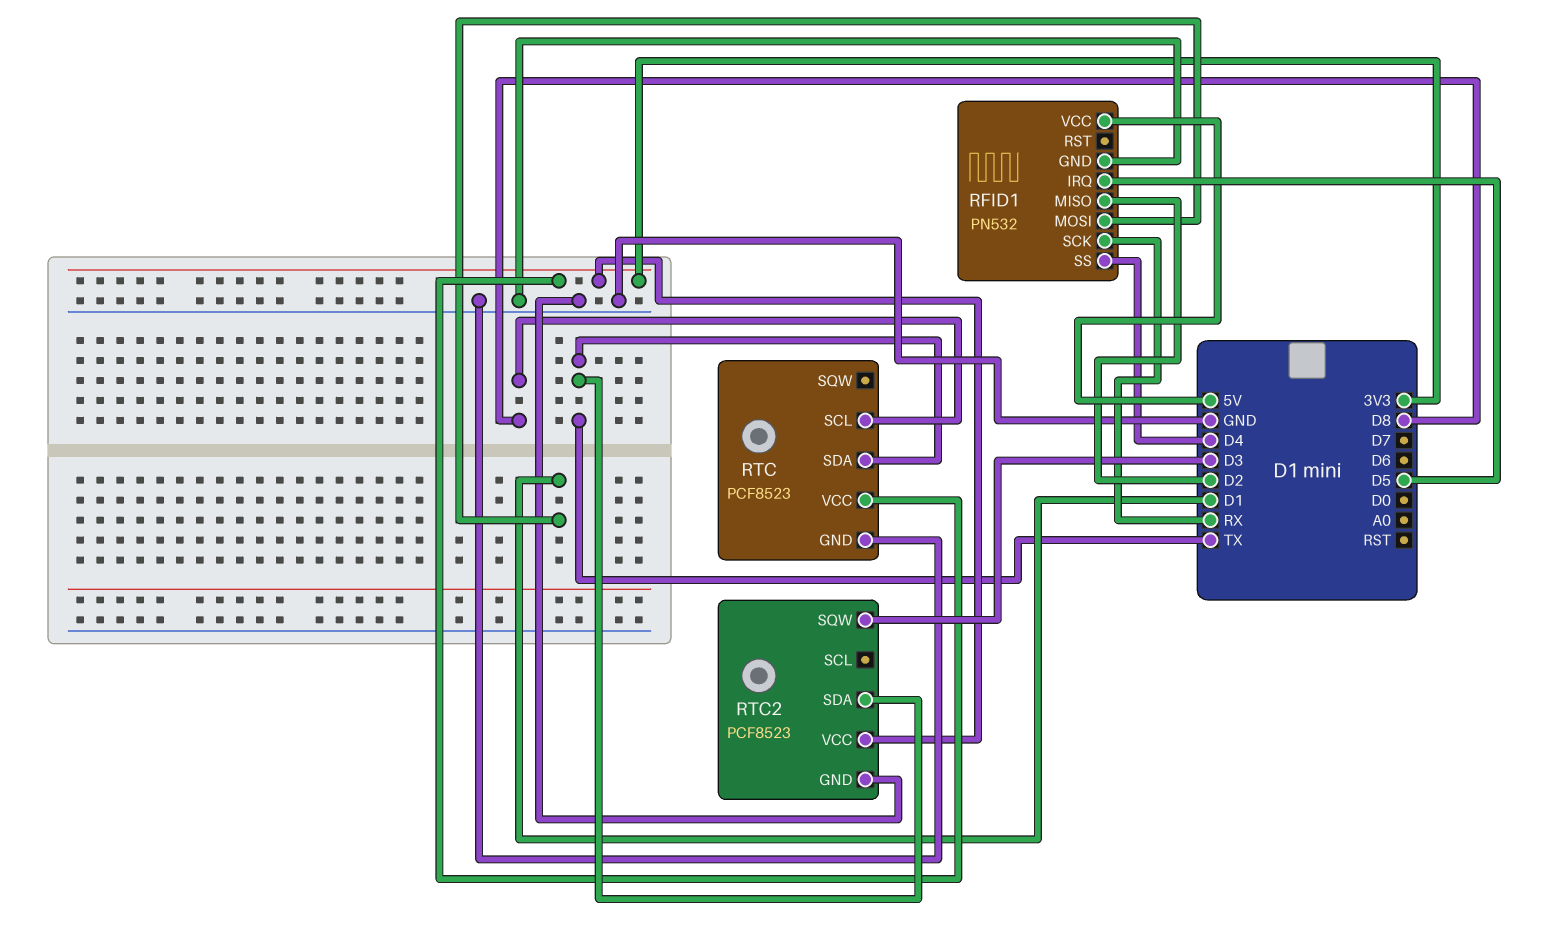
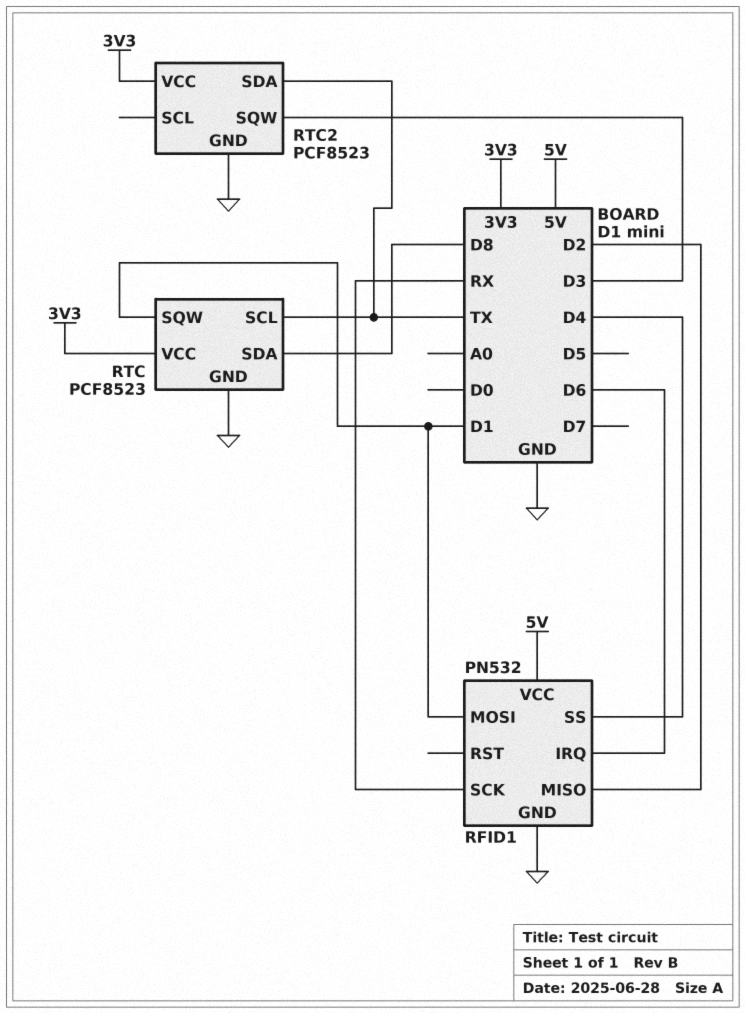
RFID1 pin IRQ: D5 -> D6
RTC pin SCL: D8 -> TX
RTC pin SDA: TX -> D8
RTC pin SQW: none -> D1

